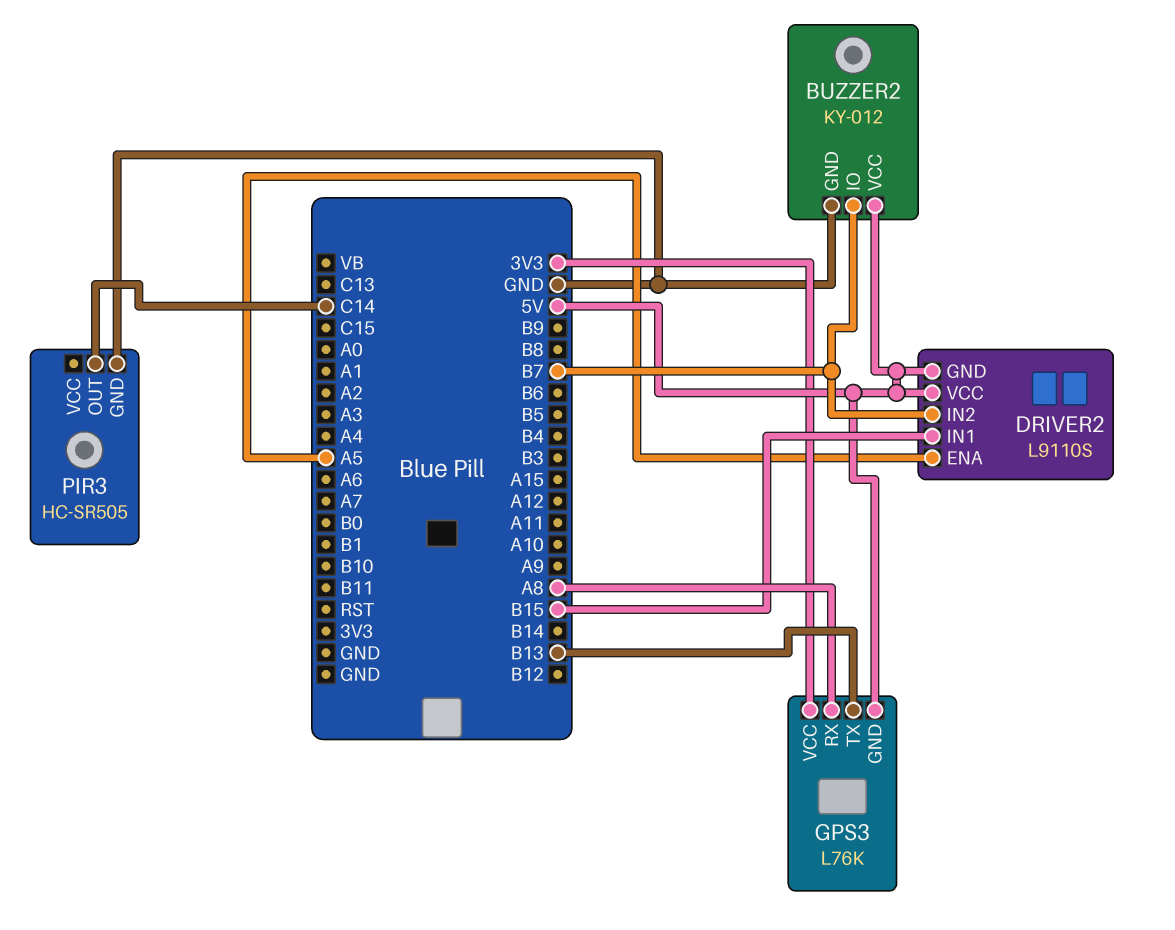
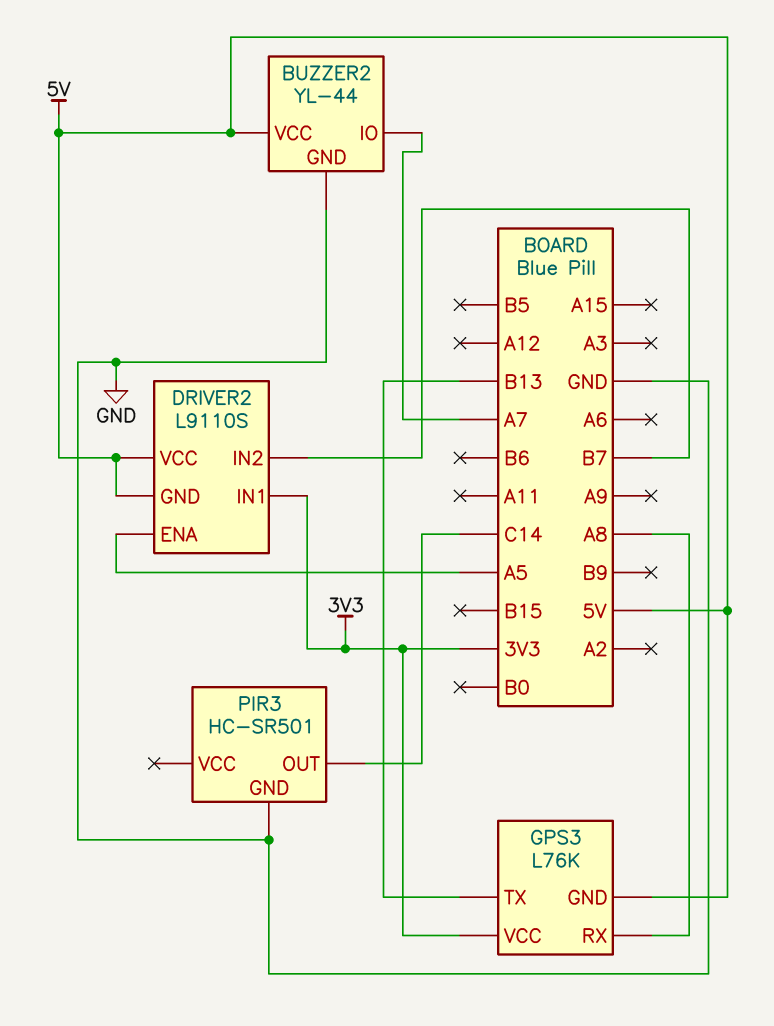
BUZZER2: KY-012 -> YL-44
BUZZER2 pin IO: B7 -> A7
DRIVER2 pin IN1: B15 -> 3V3
PIR3: HC-SR505 -> HC-SR501

